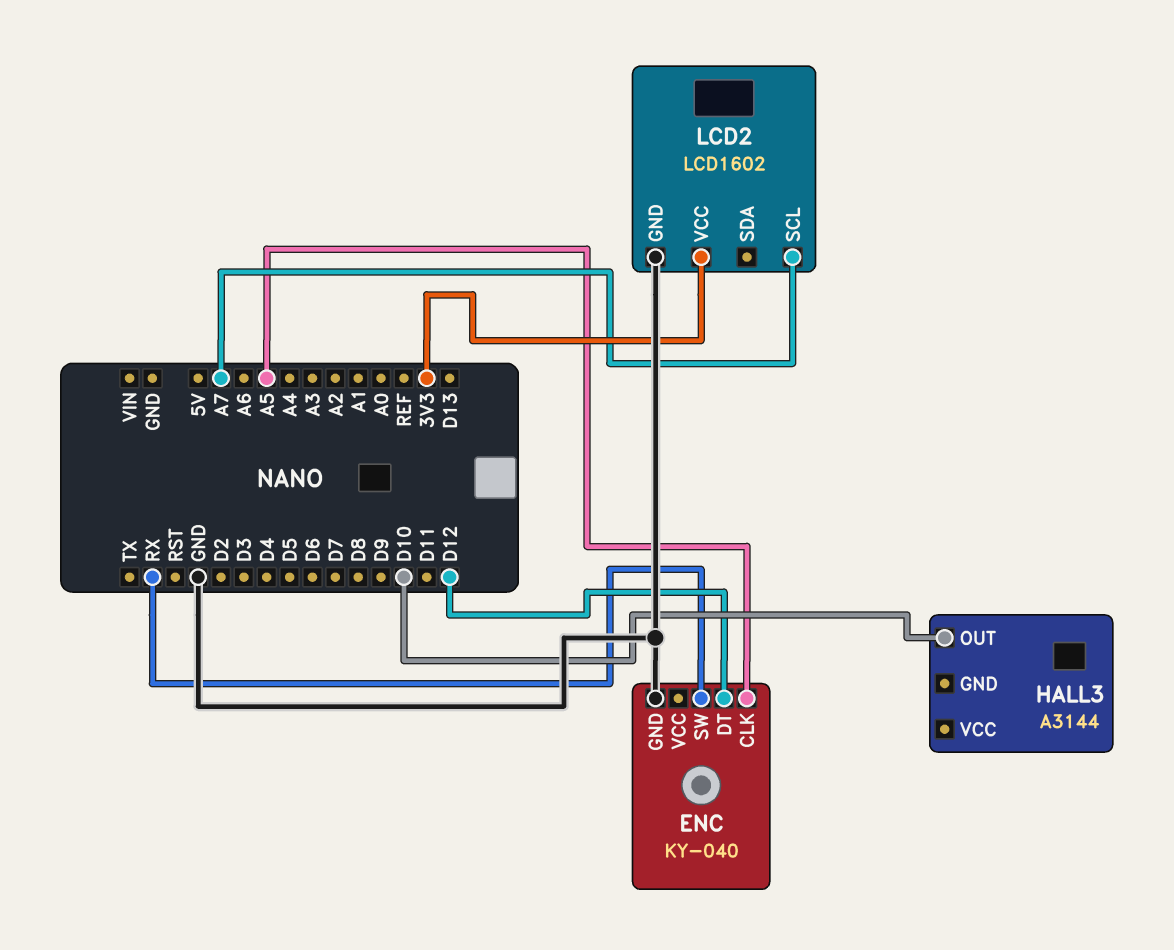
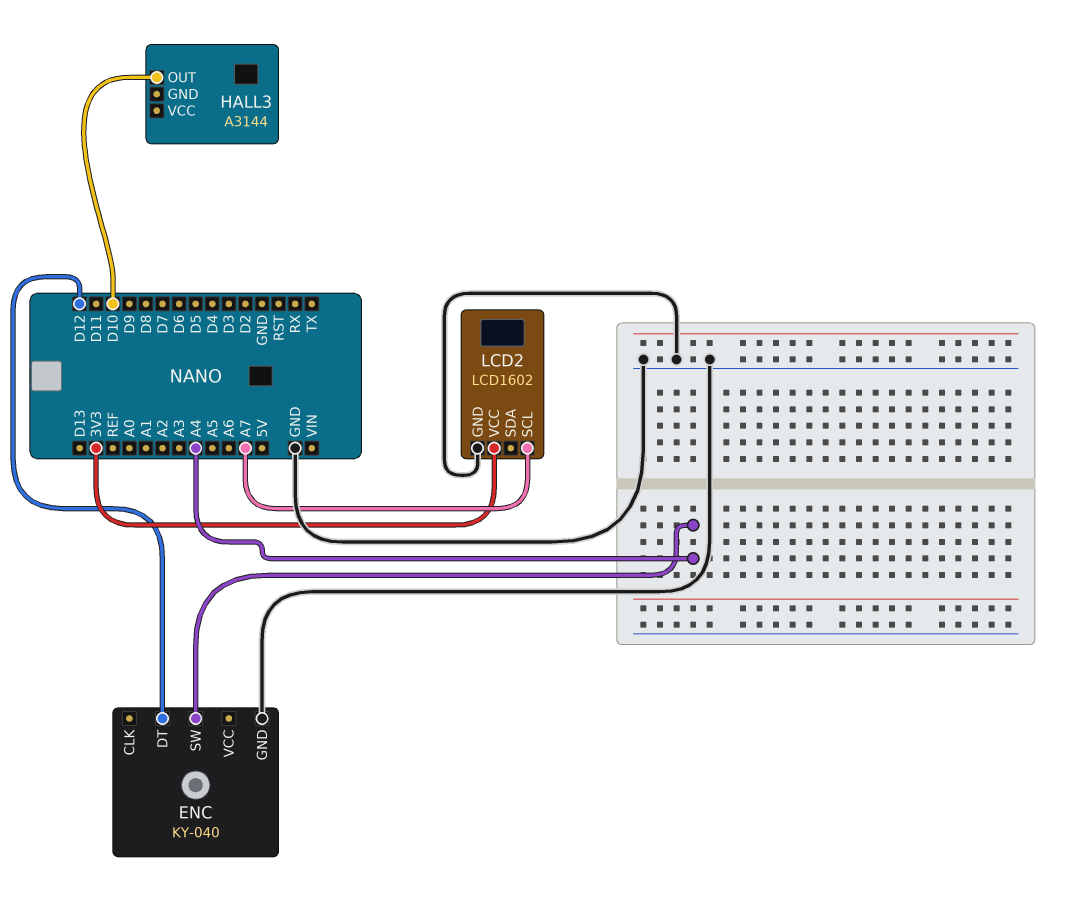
ENC pin CLK: A5 -> none
ENC pin SW: RX -> A4

